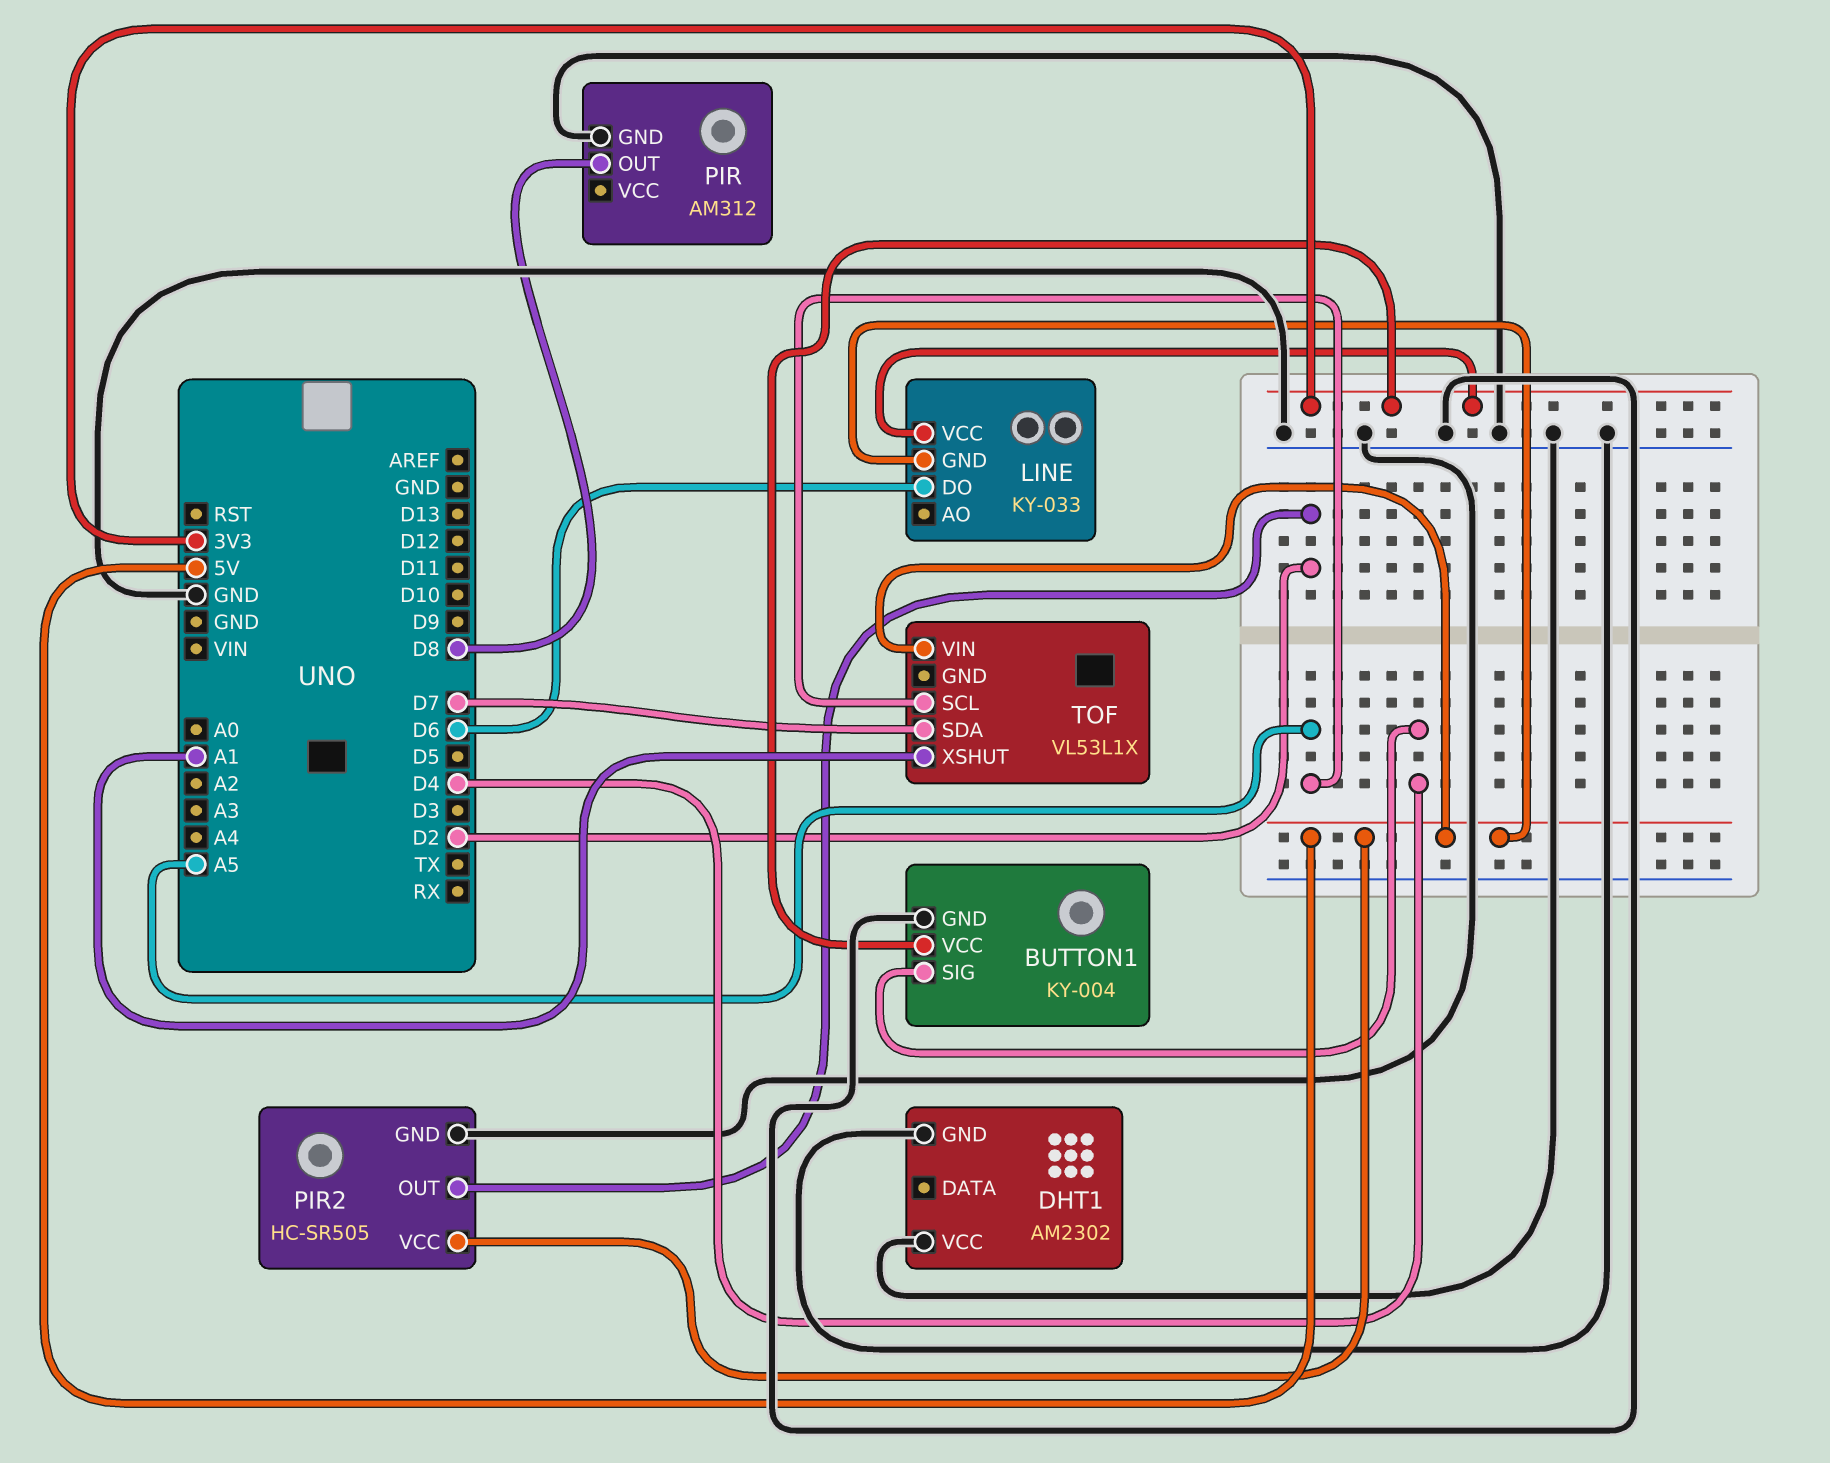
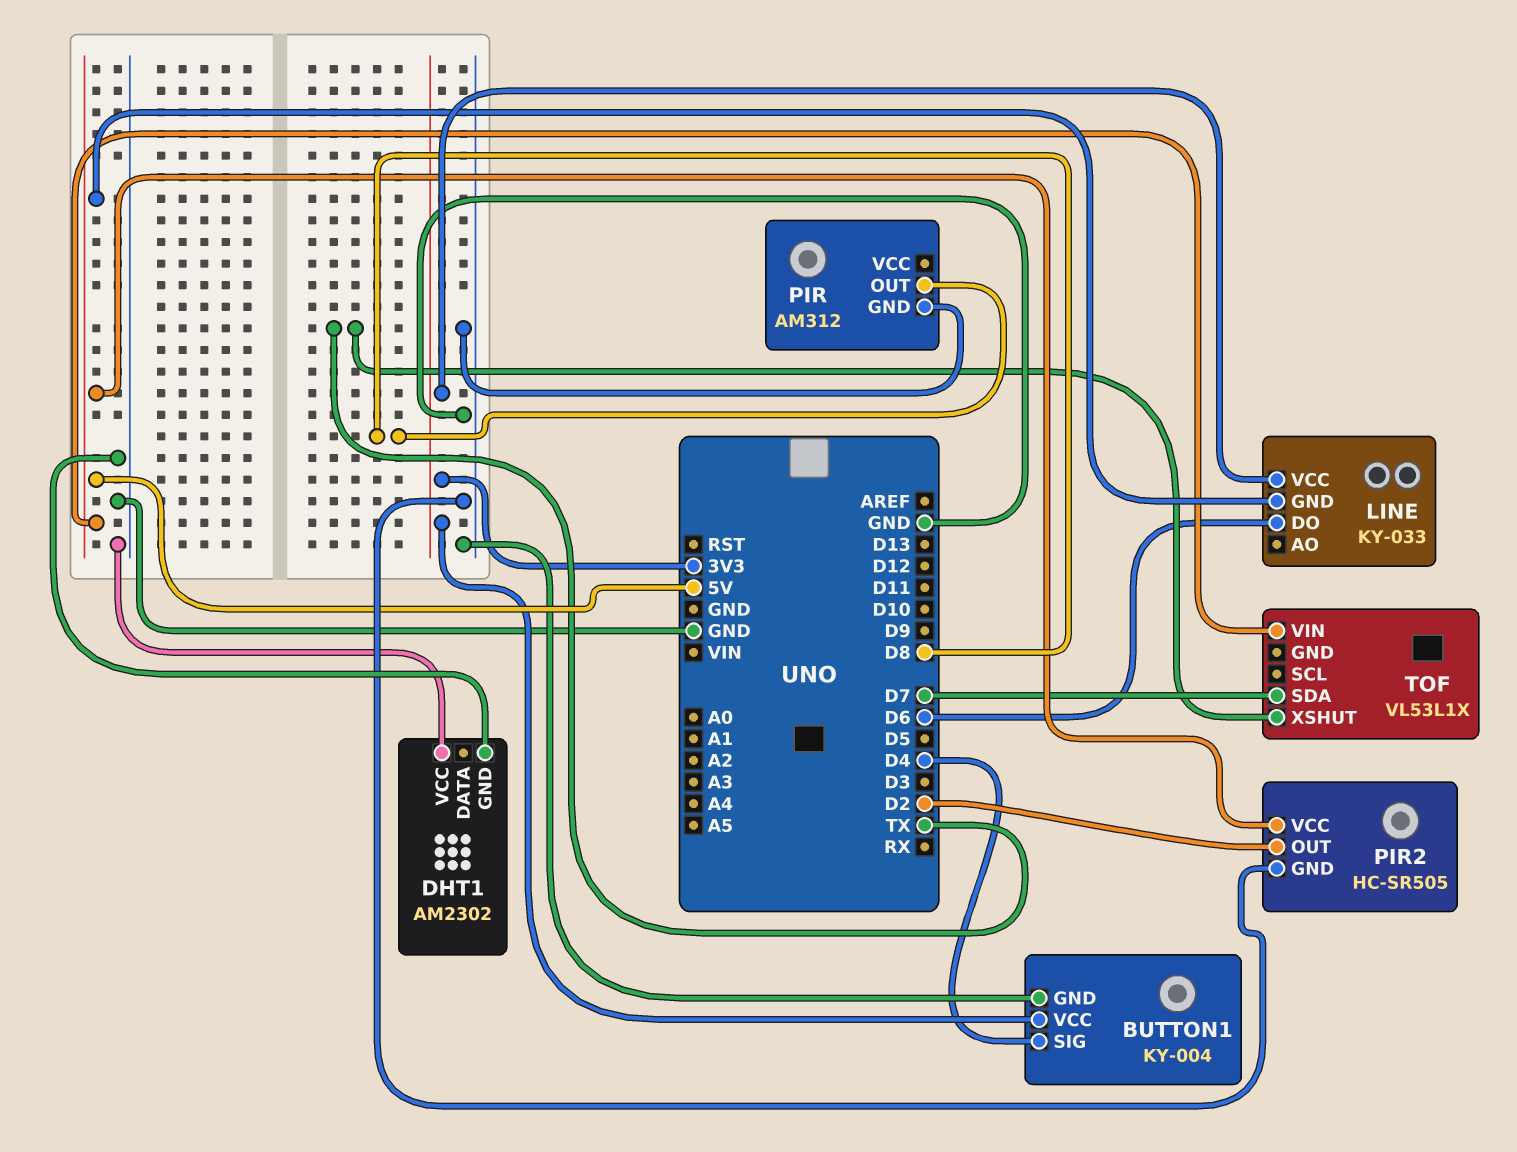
TOF pin SCL: A5 -> none
TOF pin XSHUT: A1 -> TX

